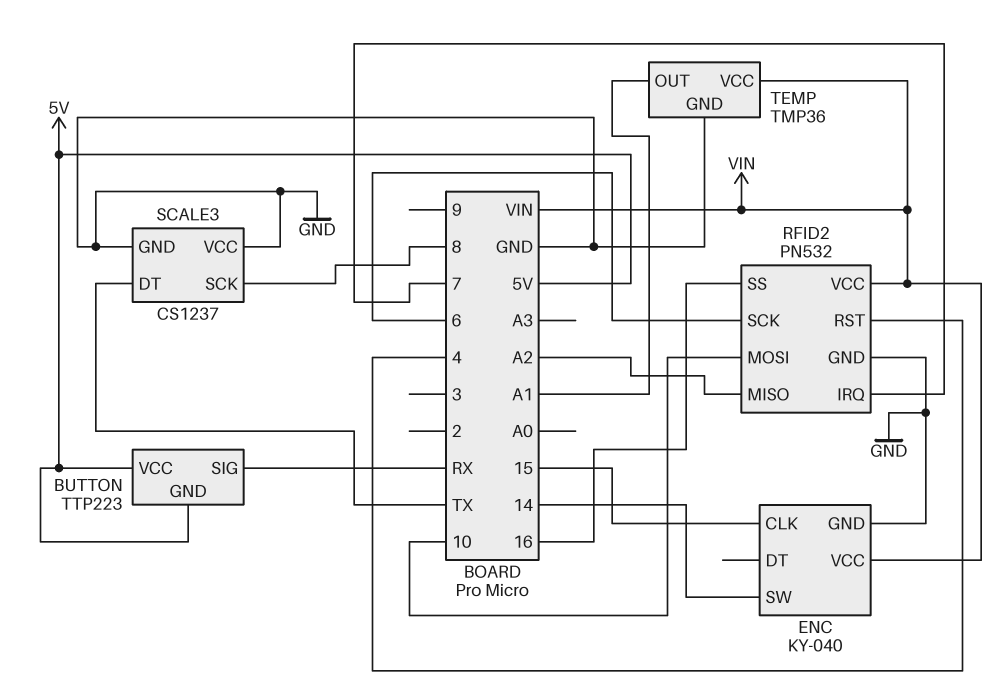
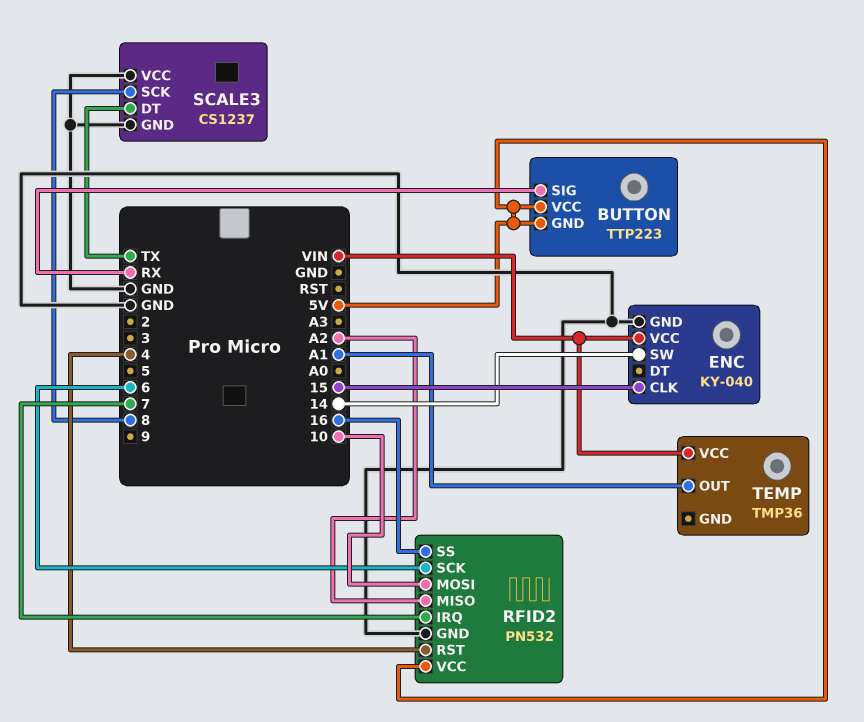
RFID2 pin VCC: VIN -> 5V
TEMP pin GND: GND -> none

